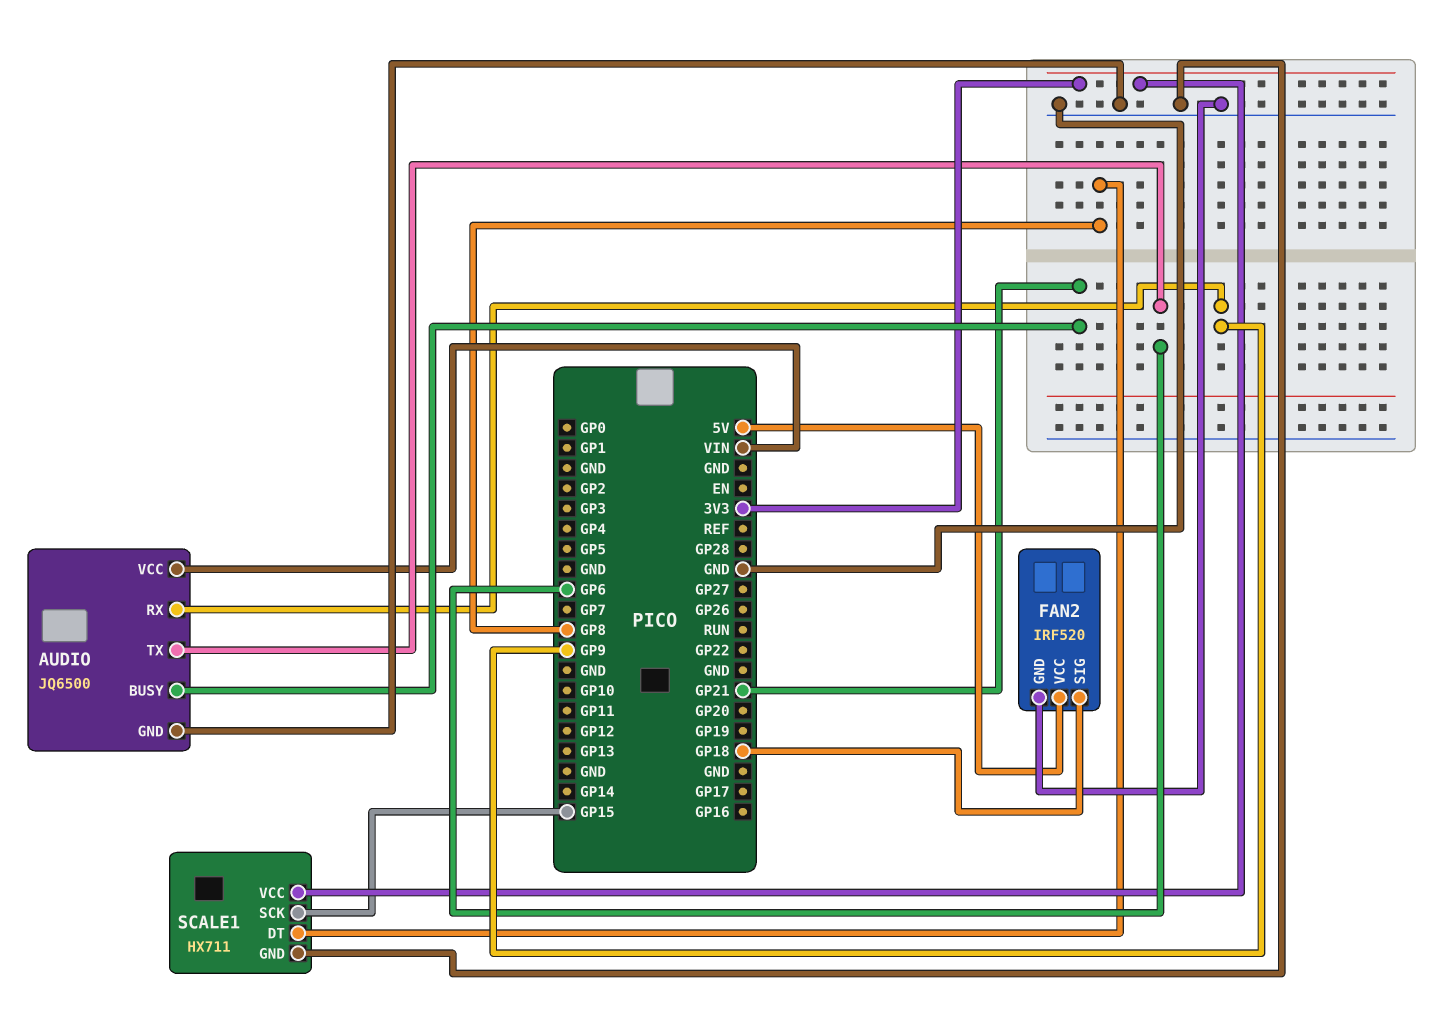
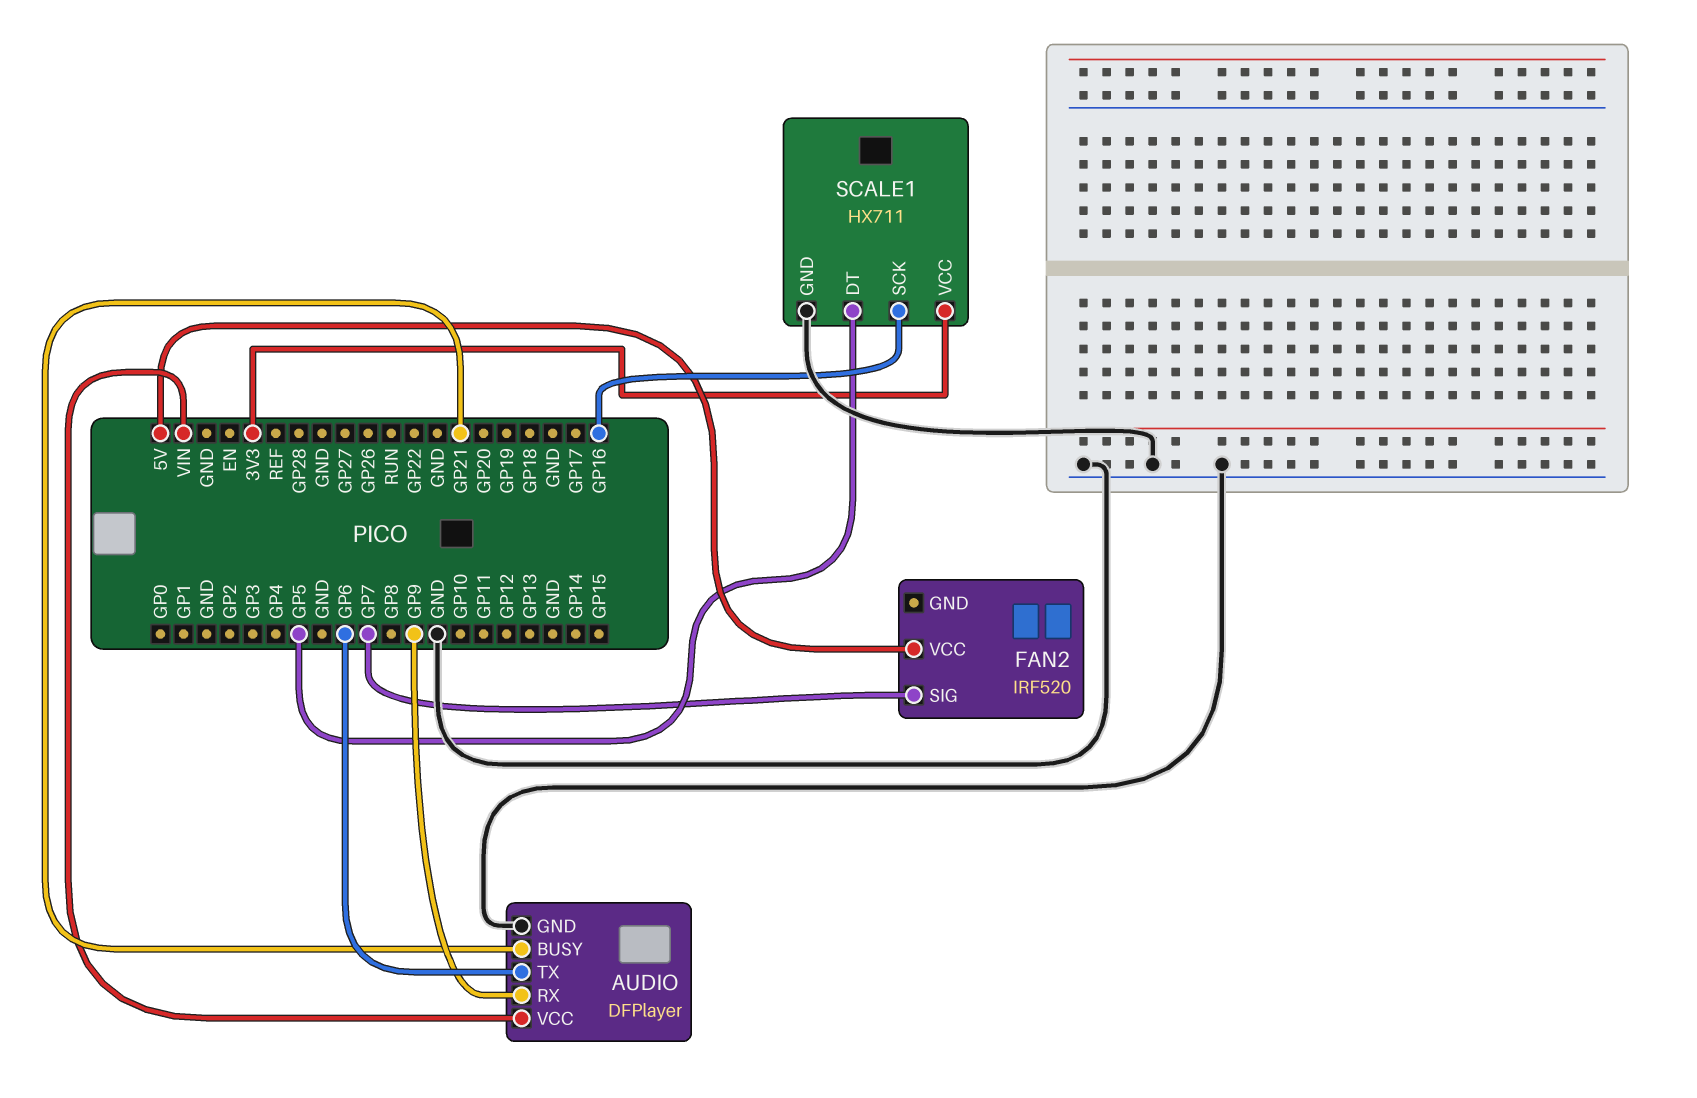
AUDIO: JQ6500 -> DFPlayer
FAN2 pin GND: GND -> none
FAN2 pin SIG: GP18 -> GP7
SCALE1 pin DT: GP8 -> GP5
SCALE1 pin SCK: GP15 -> GP16

